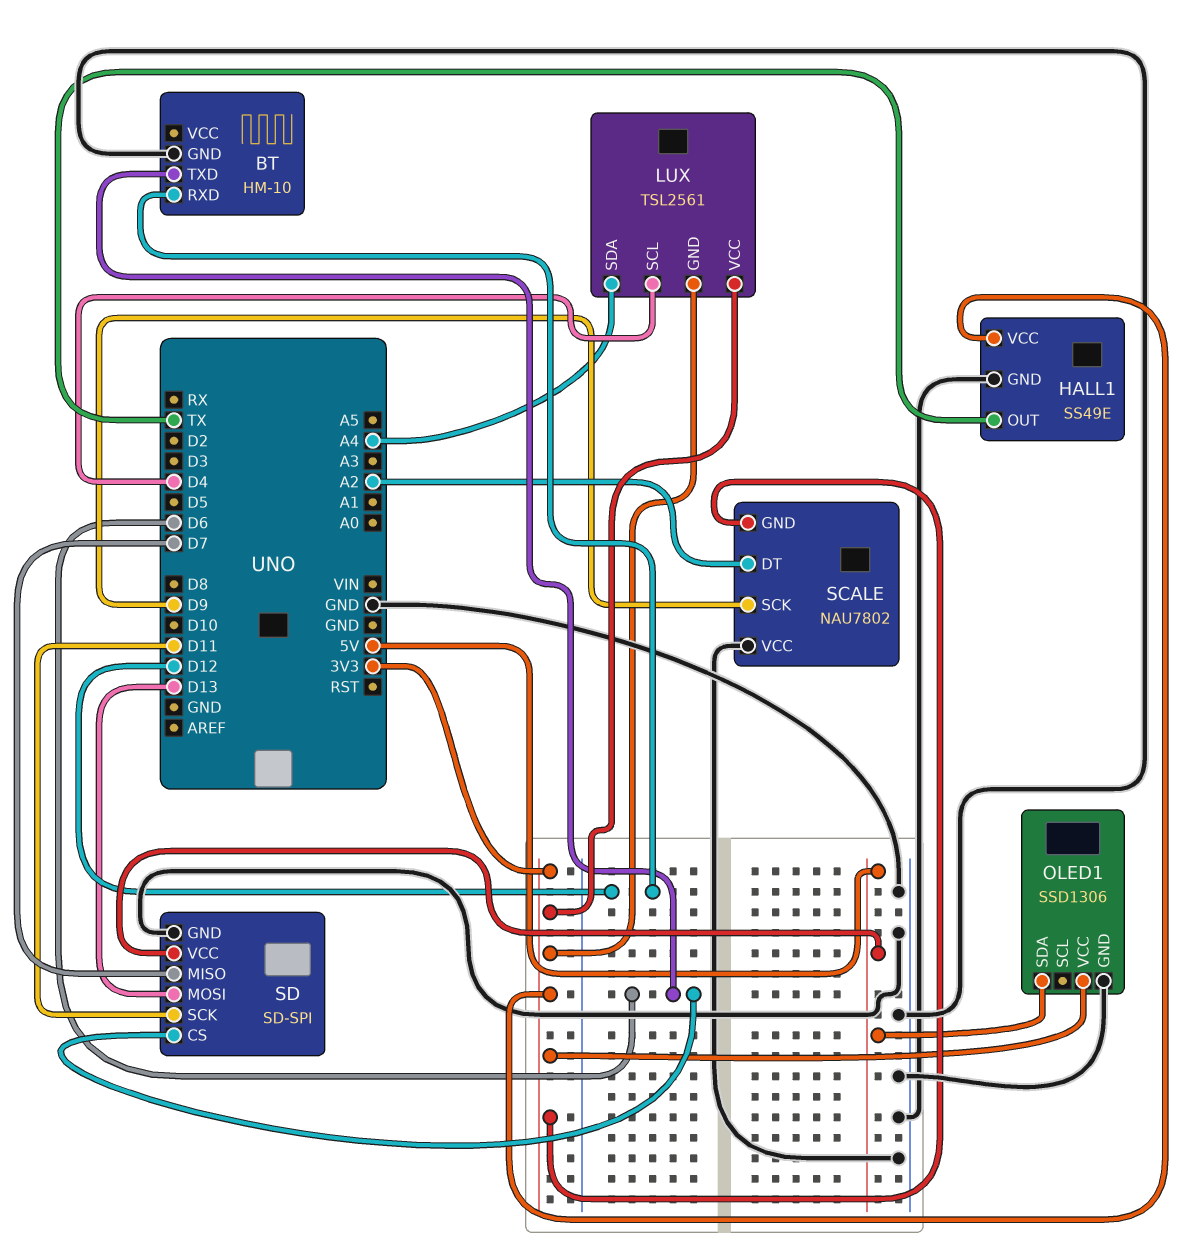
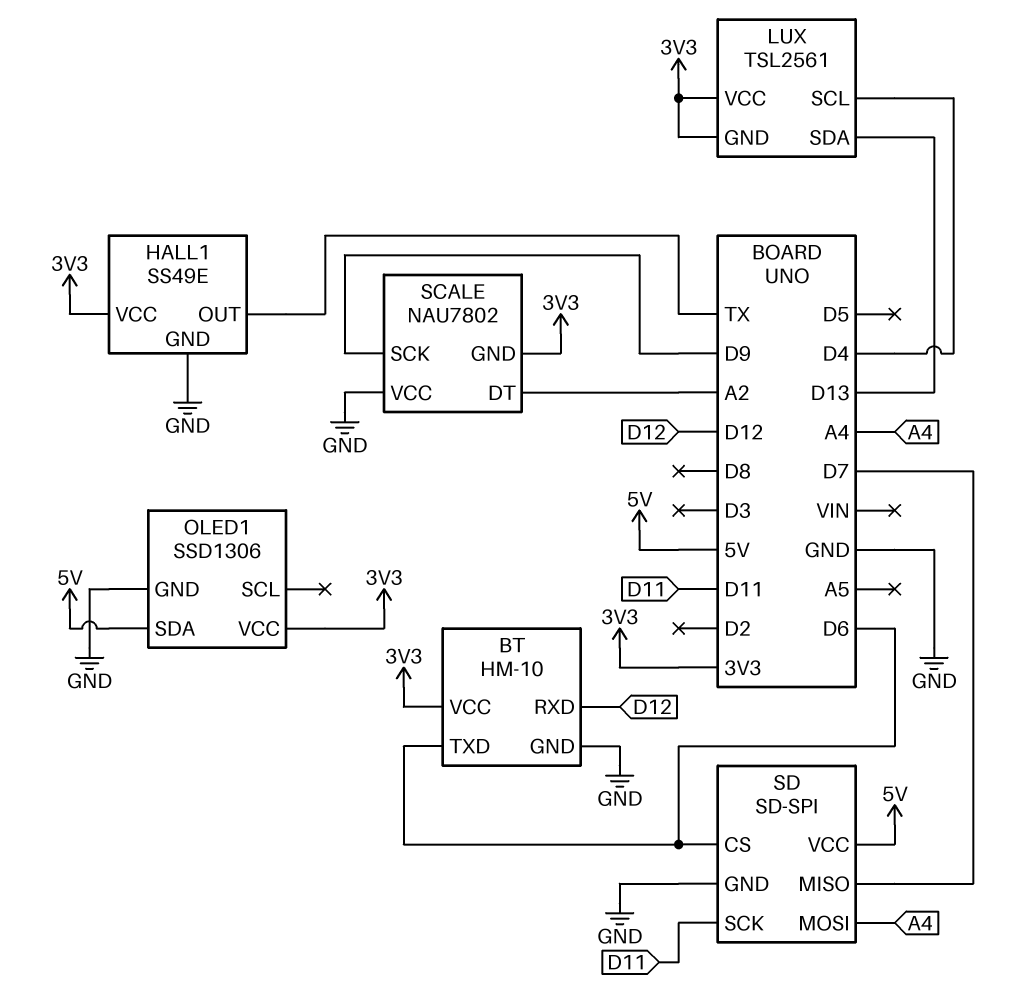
BT pin VCC: none -> 3V3
LUX pin SDA: A4 -> D13
SD pin MOSI: D13 -> A4

